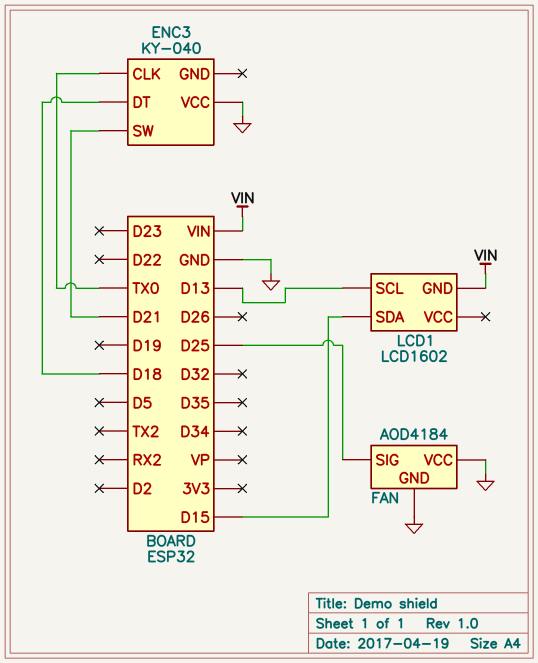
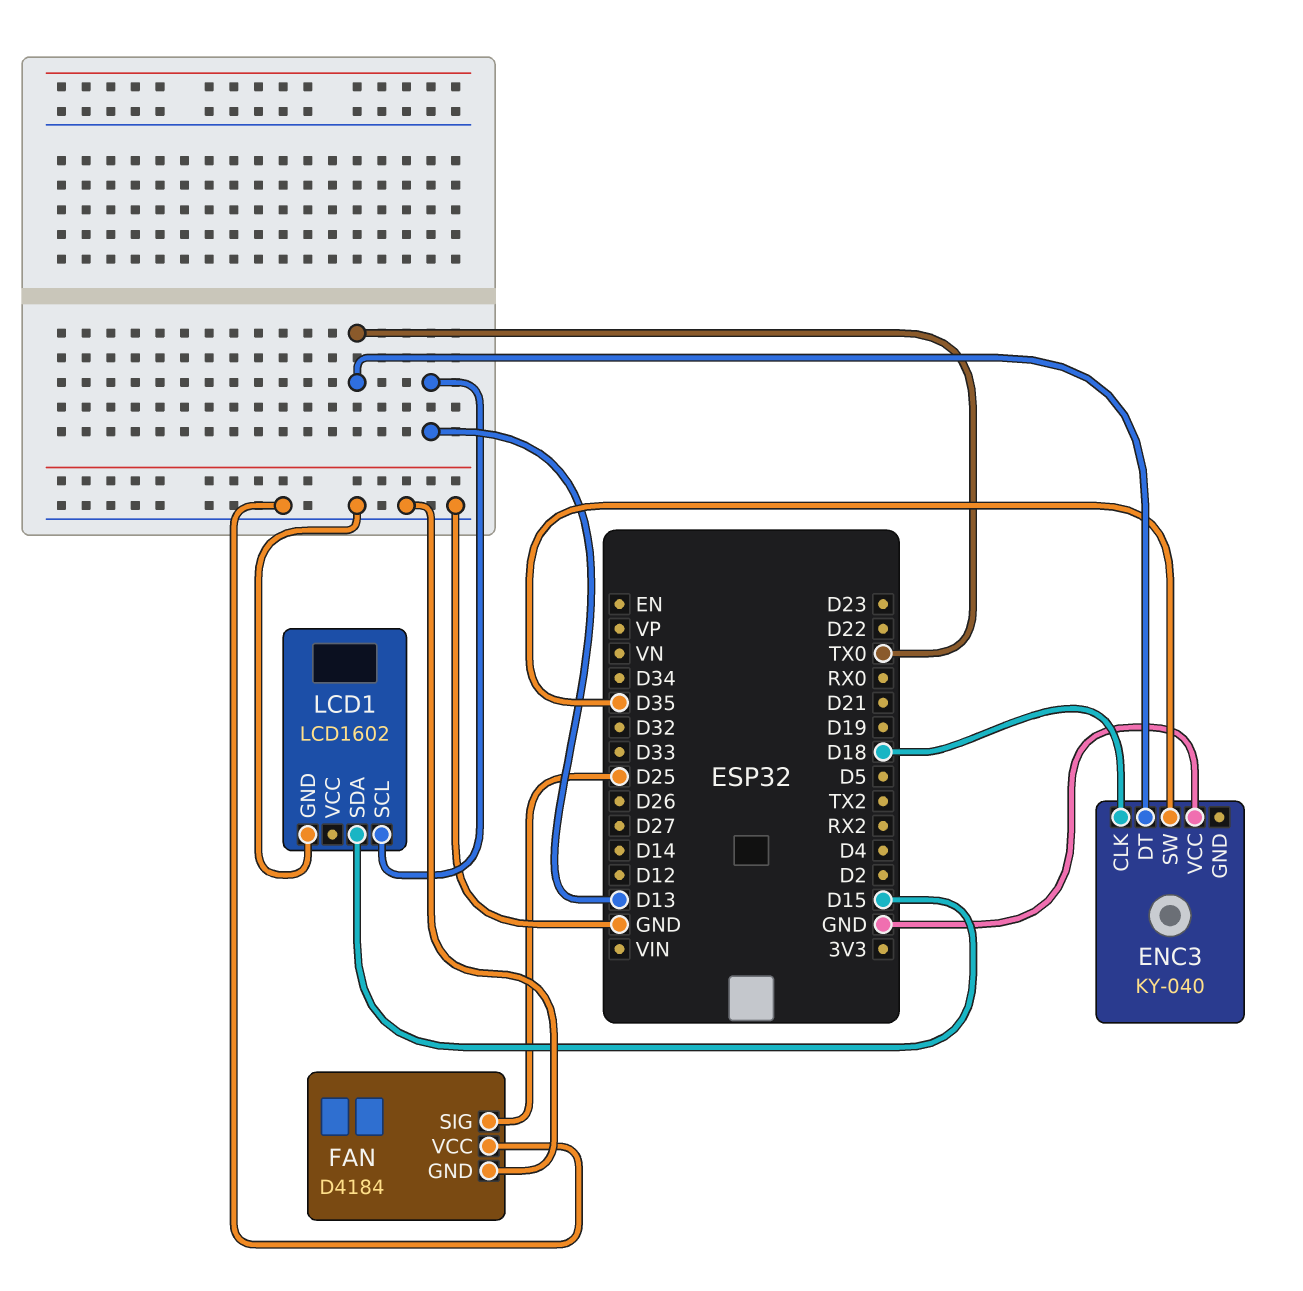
ENC3 pin CLK: TX0 -> D18
ENC3 pin DT: D18 -> TX0
ENC3 pin SW: D21 -> D35
FAN: AOD4184 -> D4184
LCD1 pin GND: VIN -> GND

